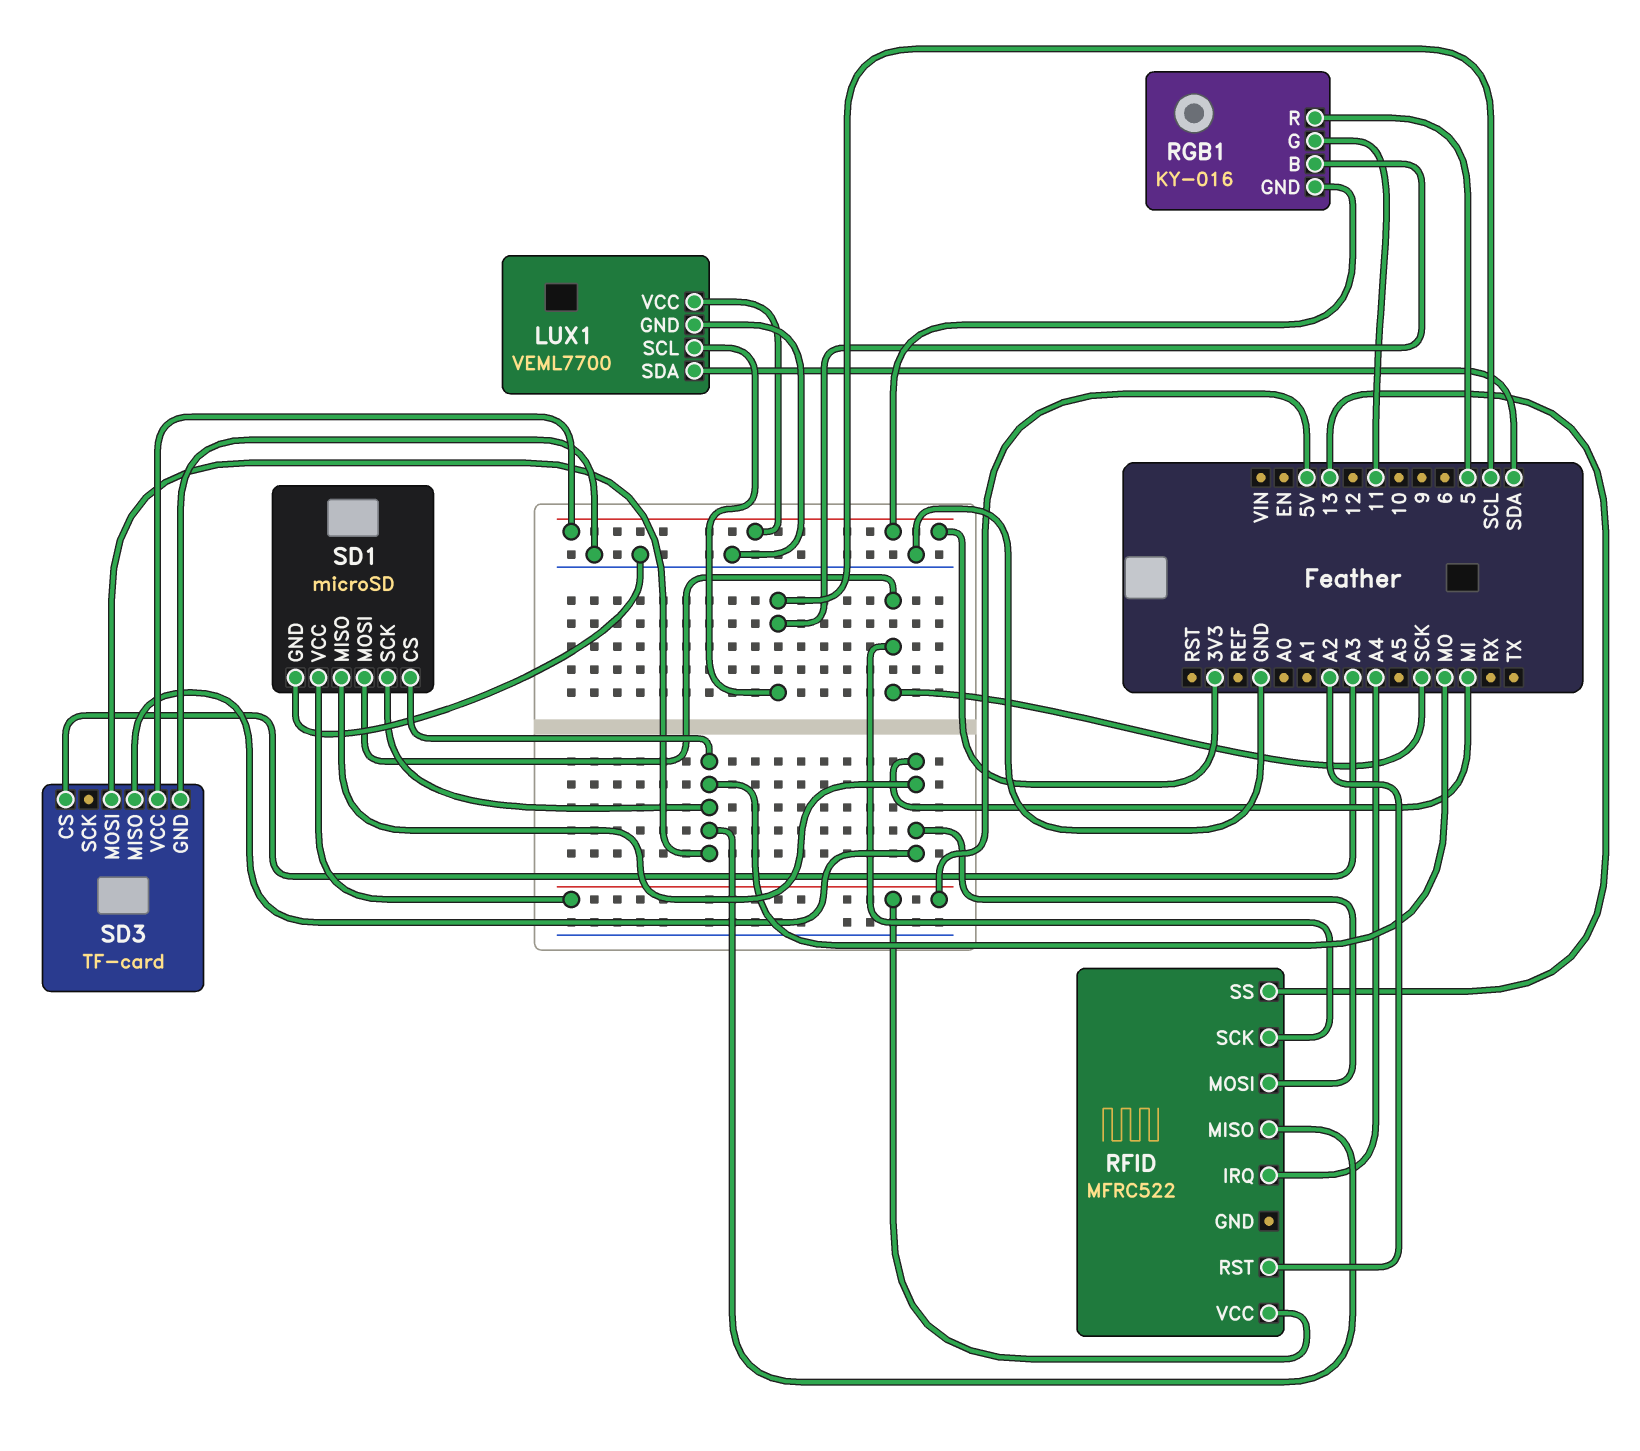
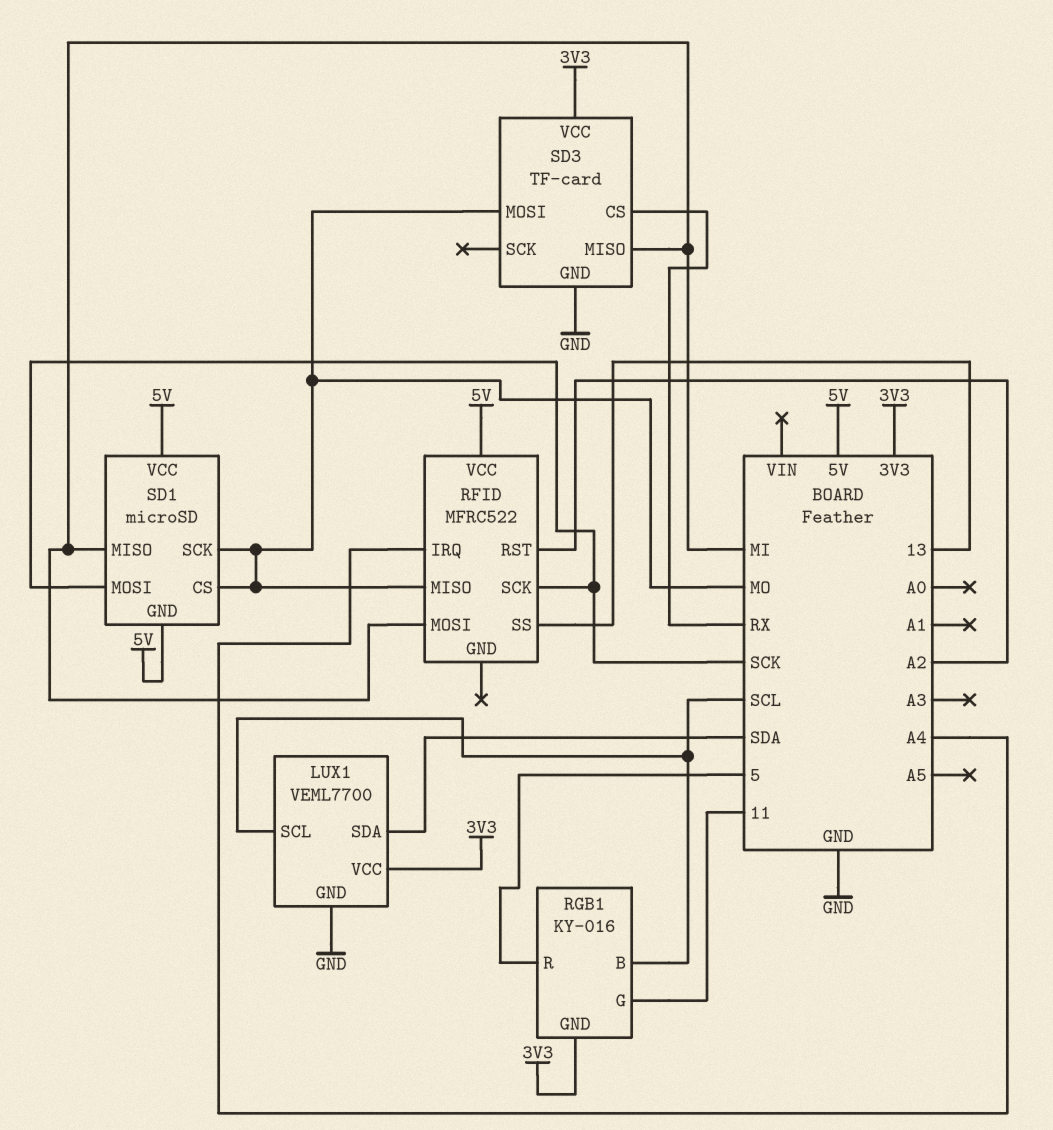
SD1 pin GND: GND -> 5V
SD3 pin CS: A3 -> RX

